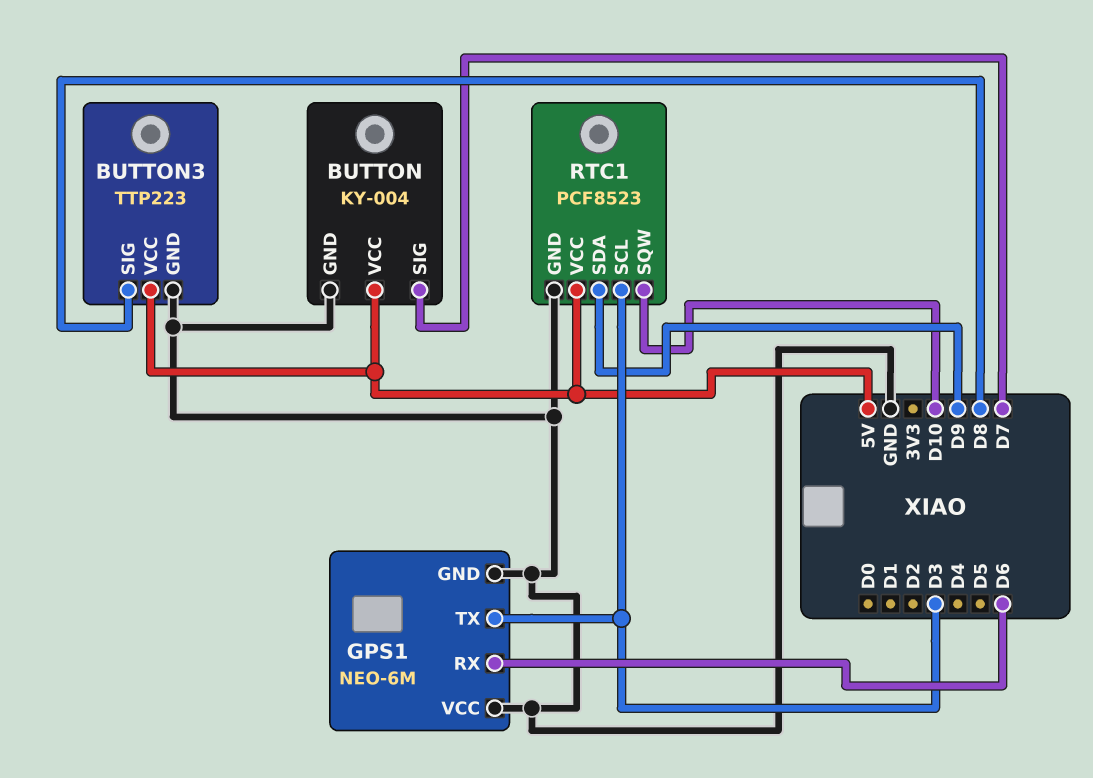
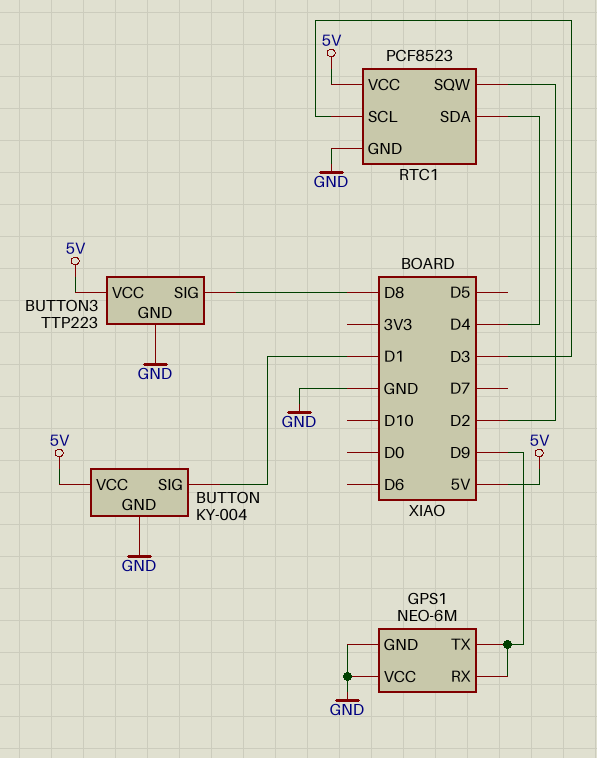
BUTTON pin SIG: D7 -> D1
GPS1 pin RX: D6 -> D9
GPS1 pin TX: D3 -> D9
RTC1 pin SDA: D9 -> D4
RTC1 pin SQW: D10 -> D2

